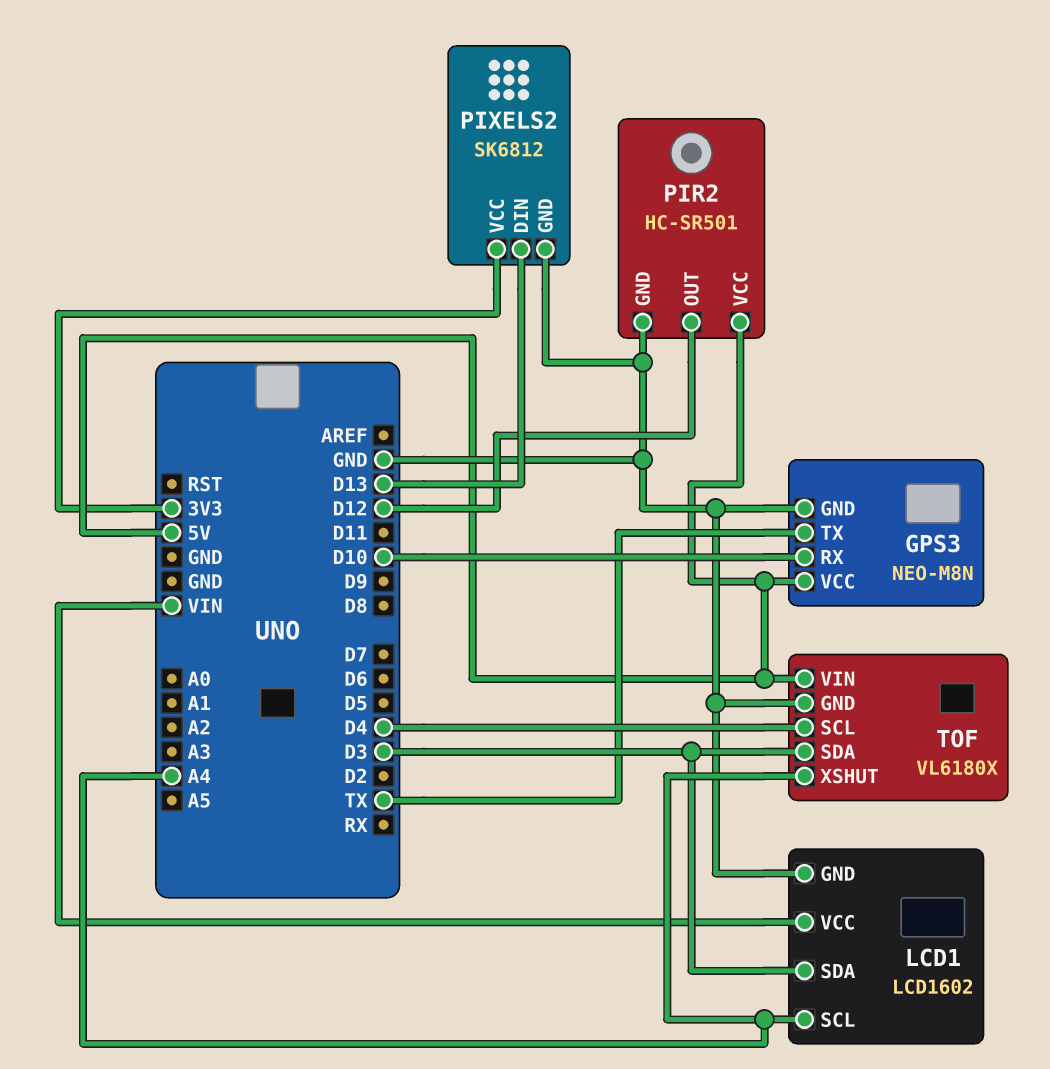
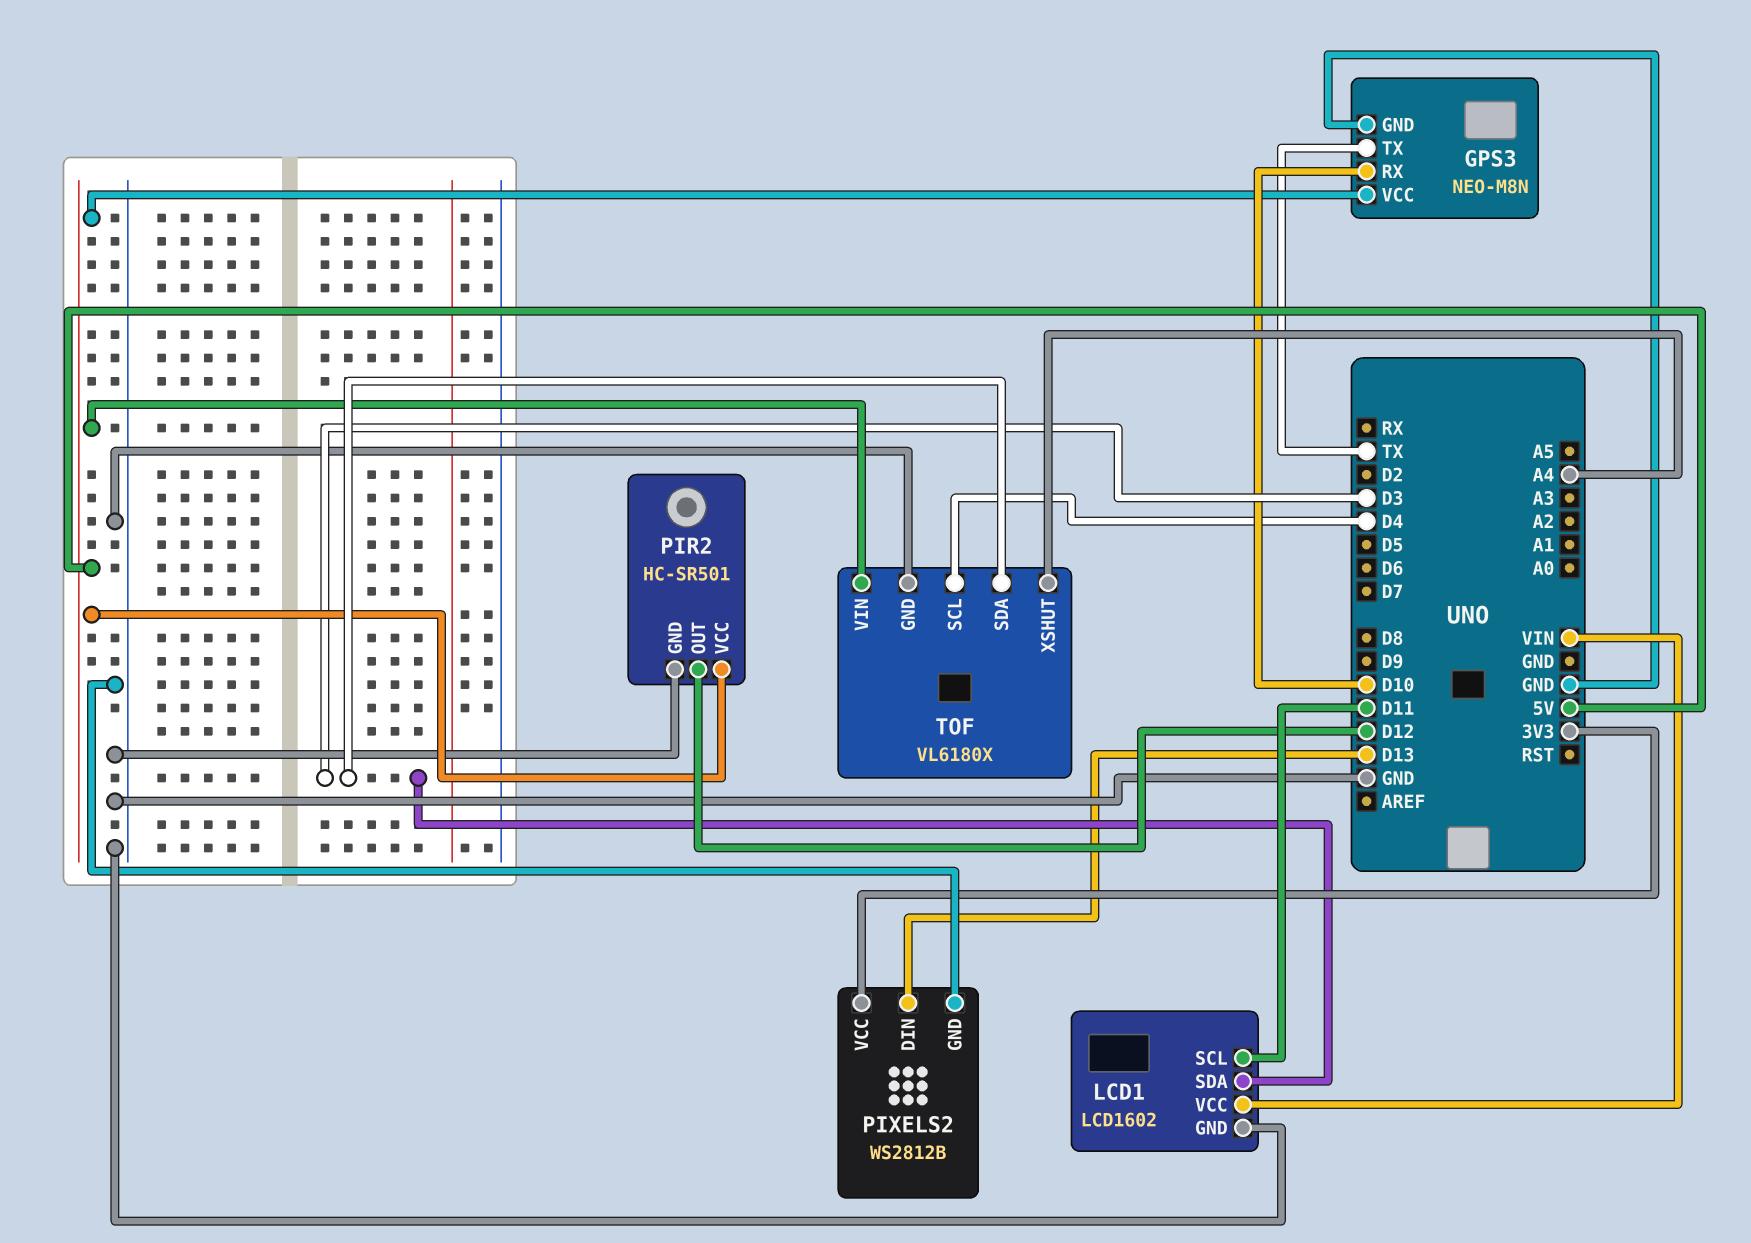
LCD1 pin SCL: A4 -> D11
PIXELS2: SK6812 -> WS2812B

